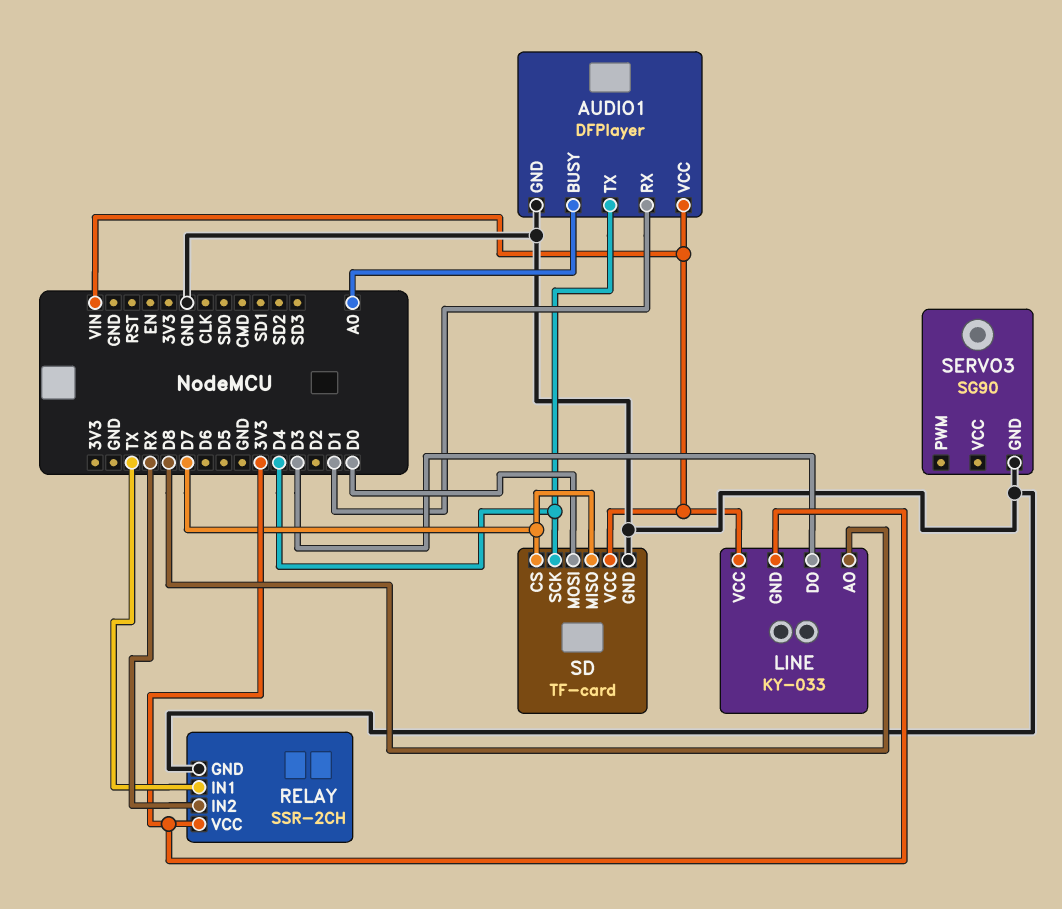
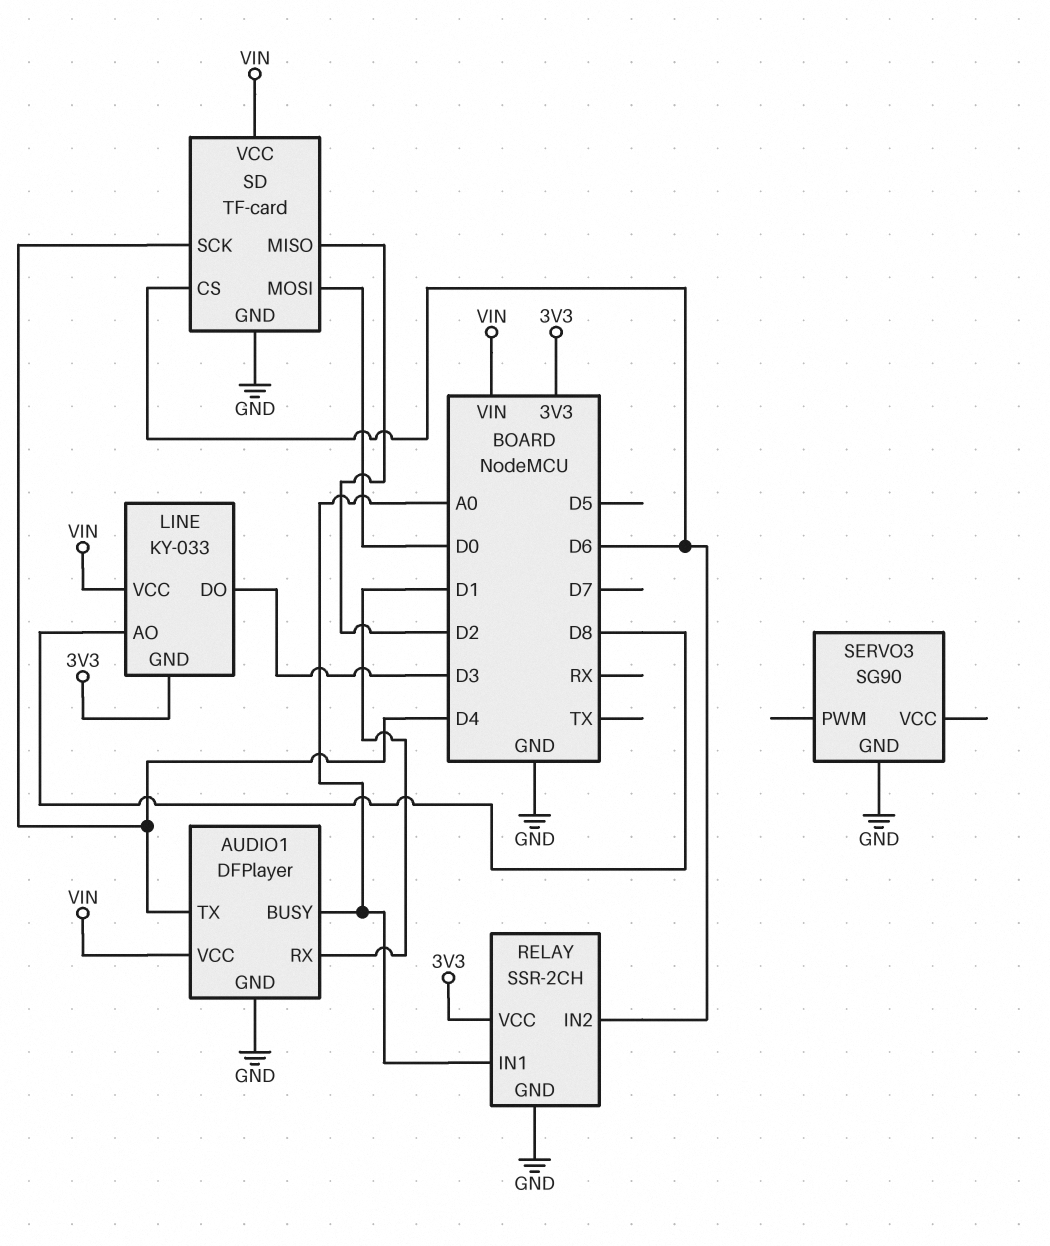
RELAY pin IN1: TX -> A0
RELAY pin IN2: RX -> D6
SD pin CS: D7 -> D6
SD pin MISO: D7 -> D2

